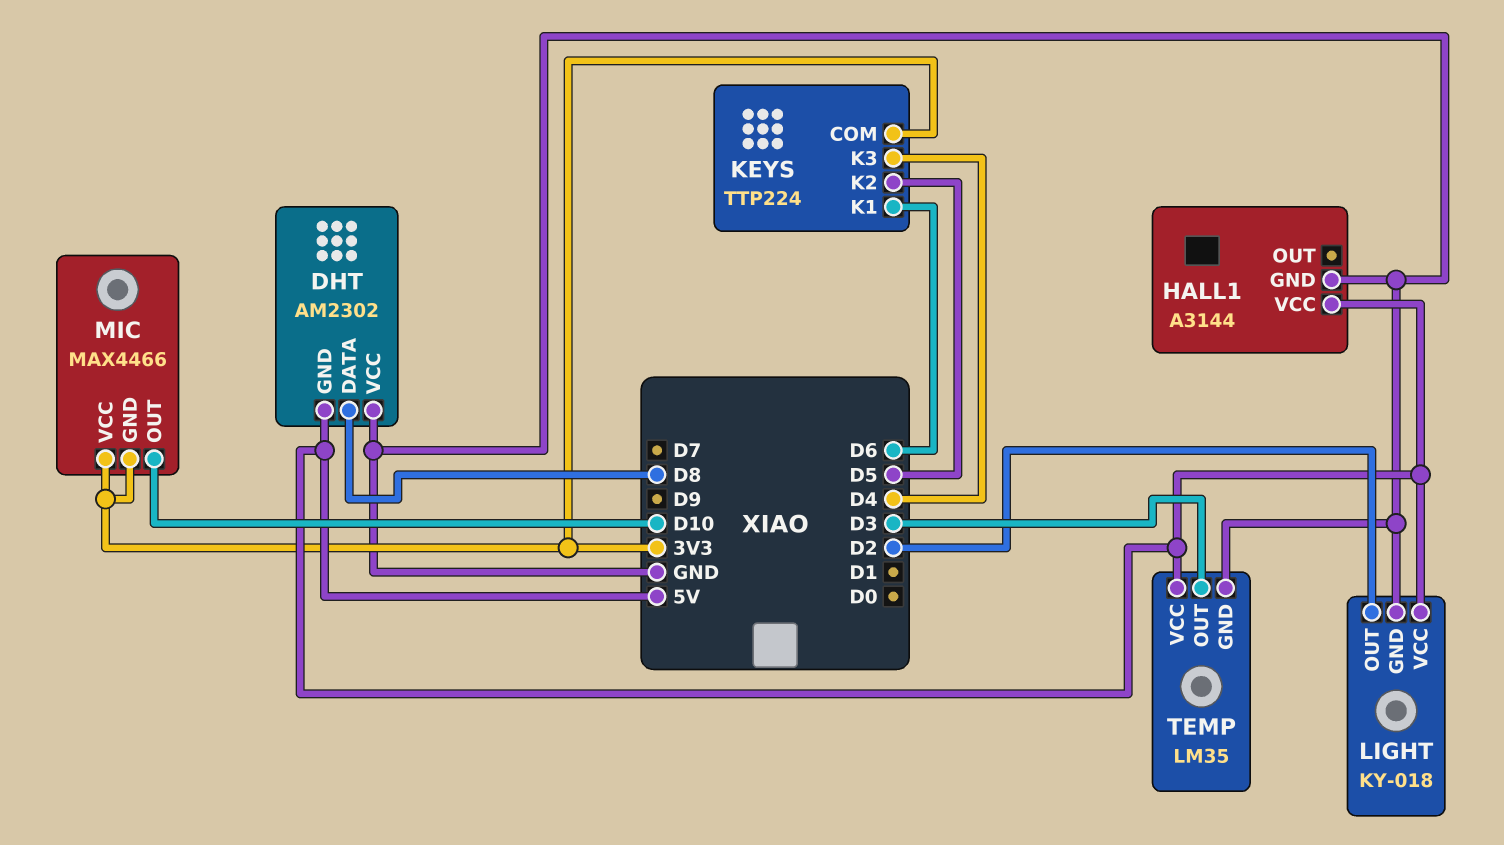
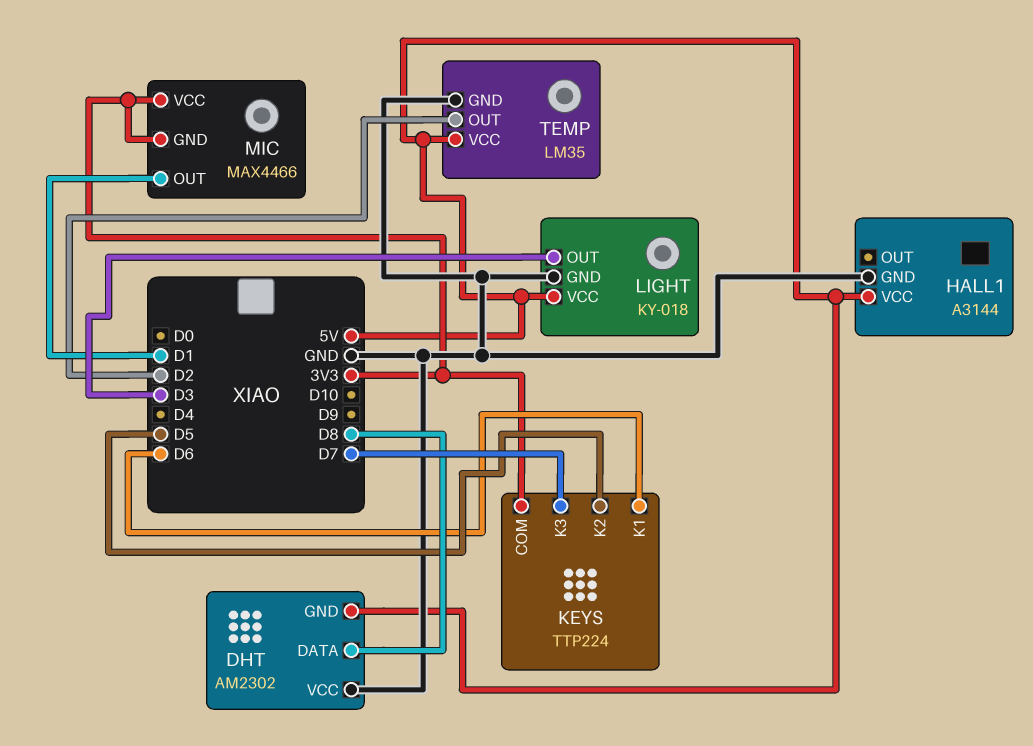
KEYS pin K3: D4 -> D7
LIGHT pin OUT: D2 -> D3
MIC pin OUT: D10 -> D1
TEMP pin OUT: D3 -> D2

